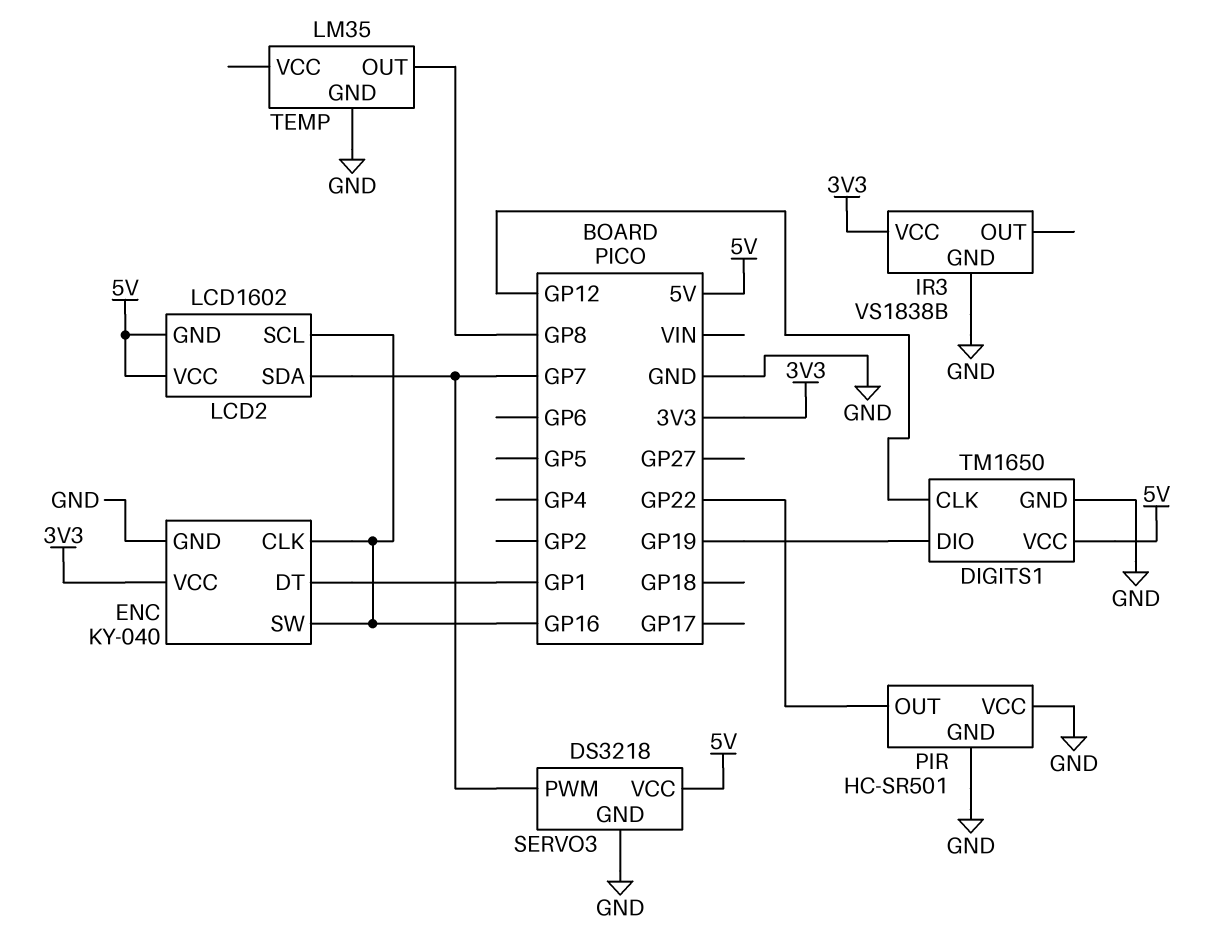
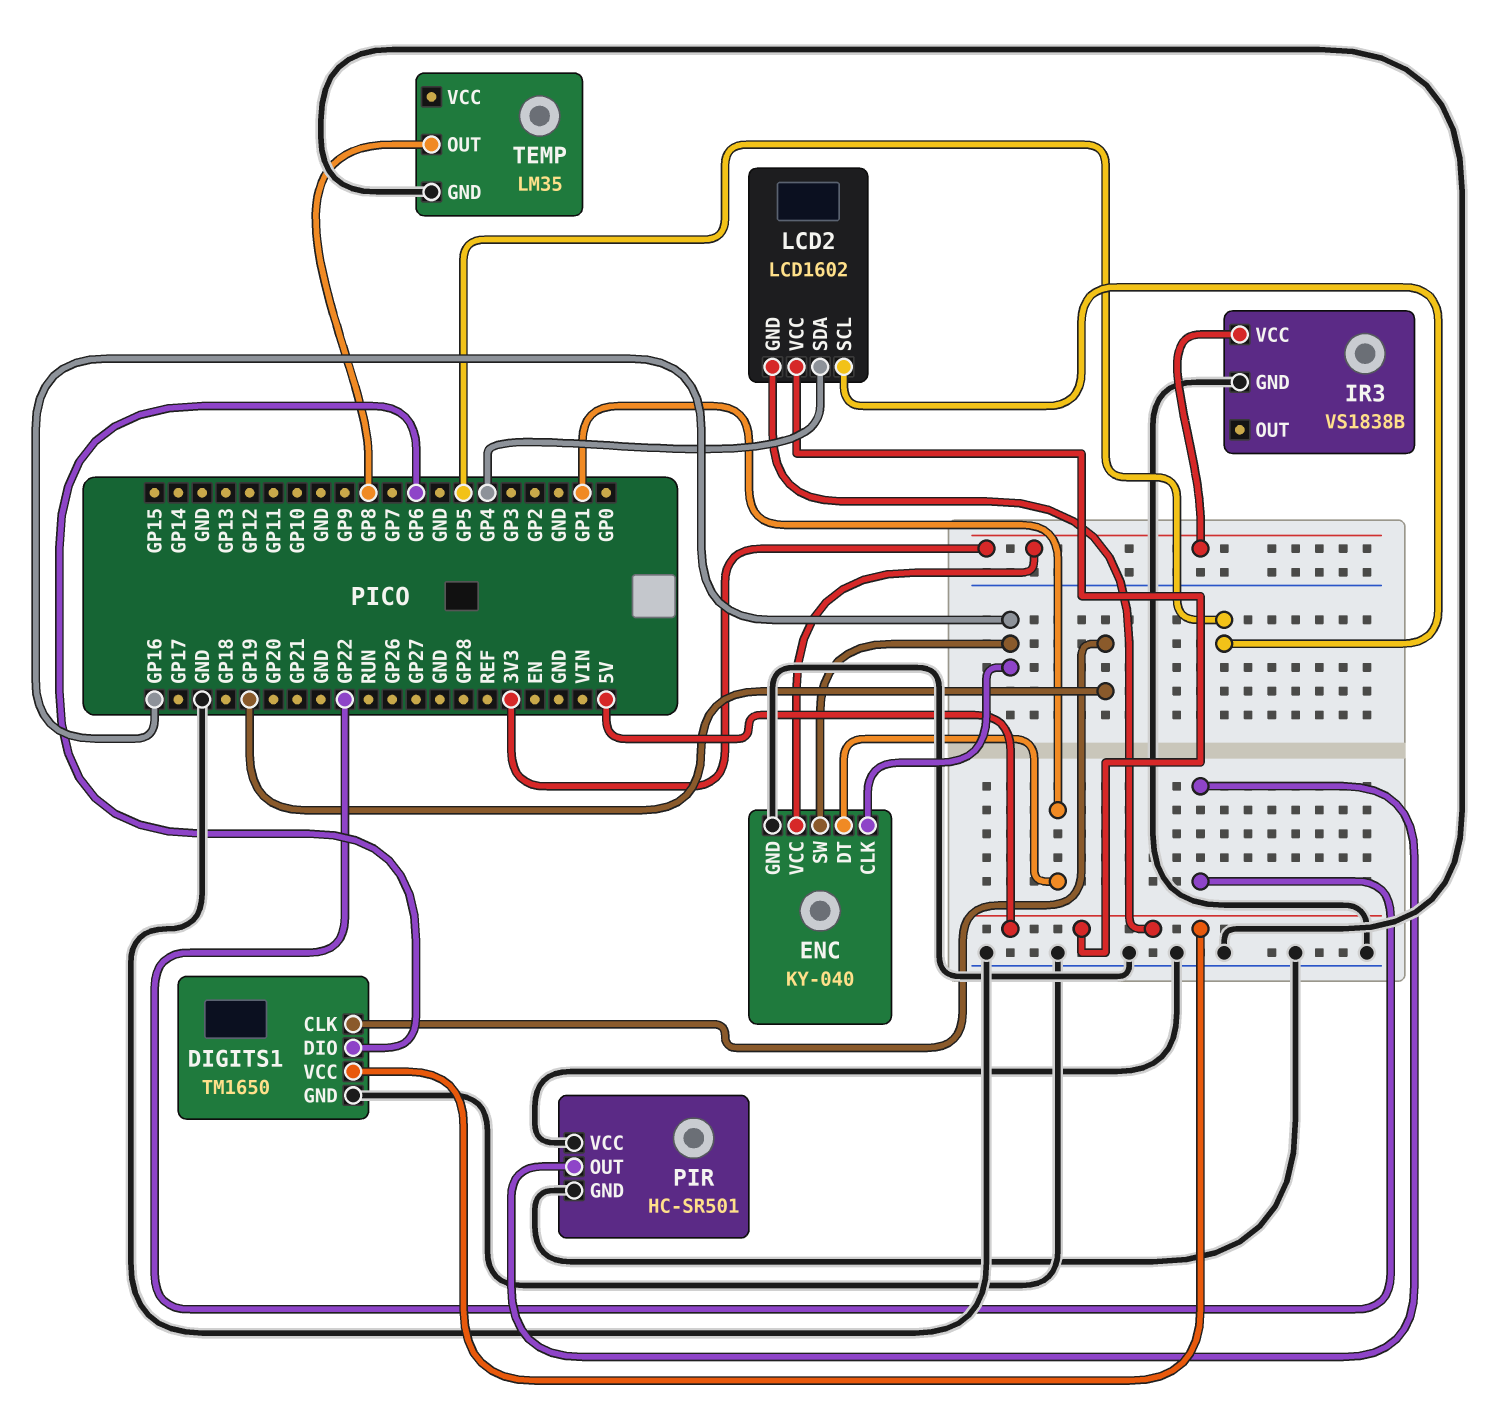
DIGITS1 pin CLK: GP12 -> GP19
DIGITS1 pin DIO: GP19 -> GP6
LCD2 pin SCL: GP16 -> GP5
LCD2 pin SDA: GP7 -> GP4
SERVO3: DS3218 -> none
SERVO3 pin GND: GND -> none
SERVO3 pin PWM: GP7 -> none
SERVO3 pin VCC: 5V -> none

